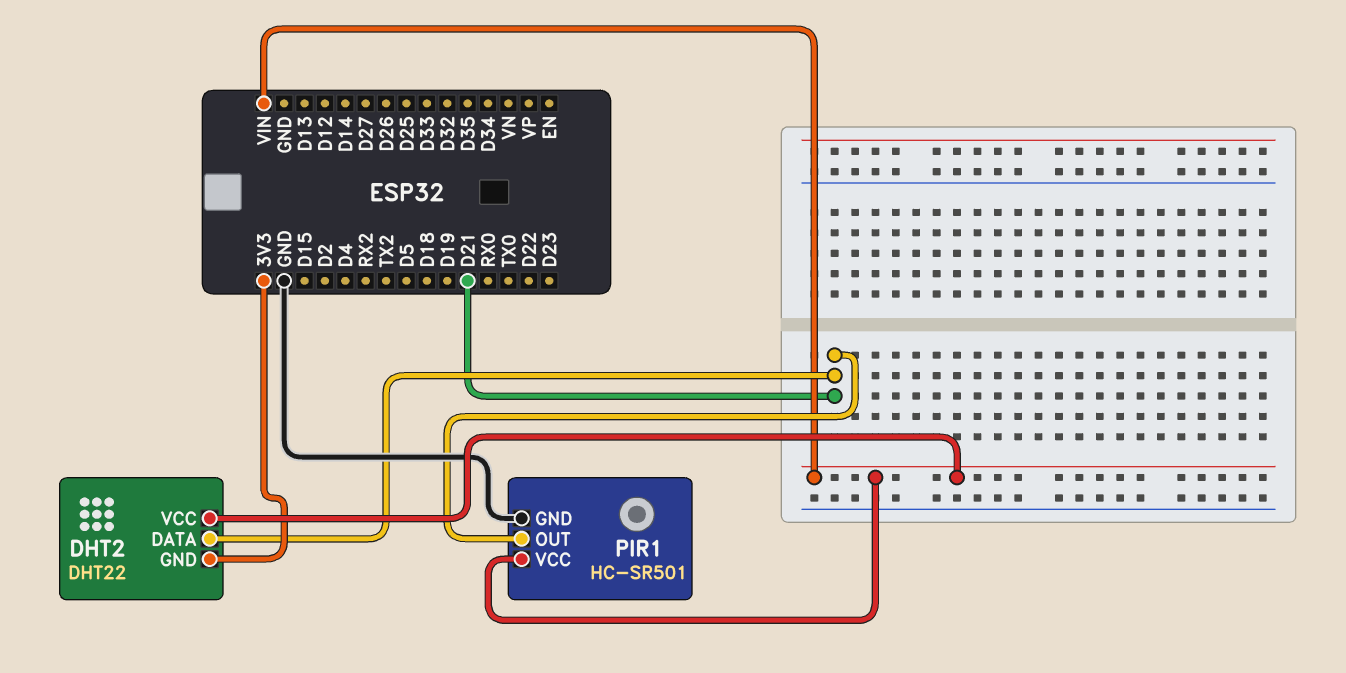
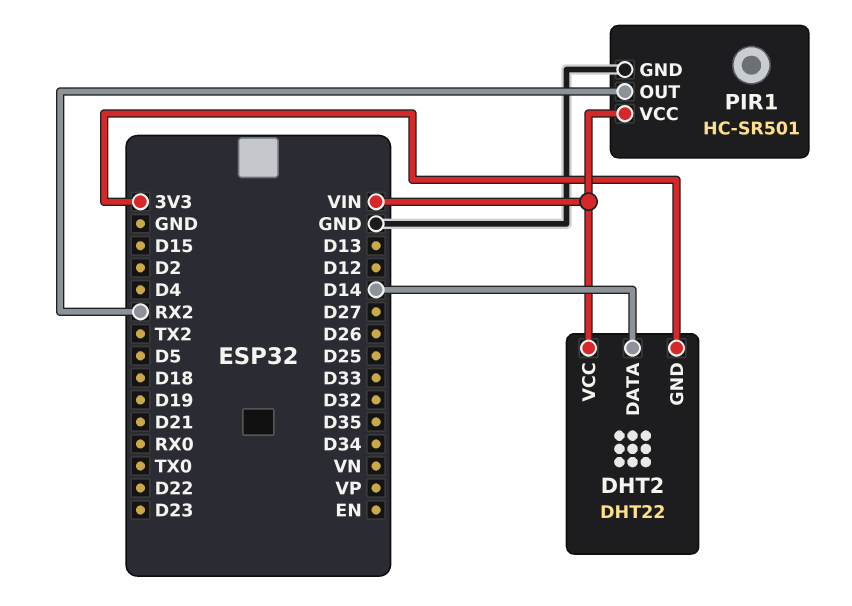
DHT2 pin DATA: D21 -> D14
PIR1 pin OUT: D21 -> RX2

